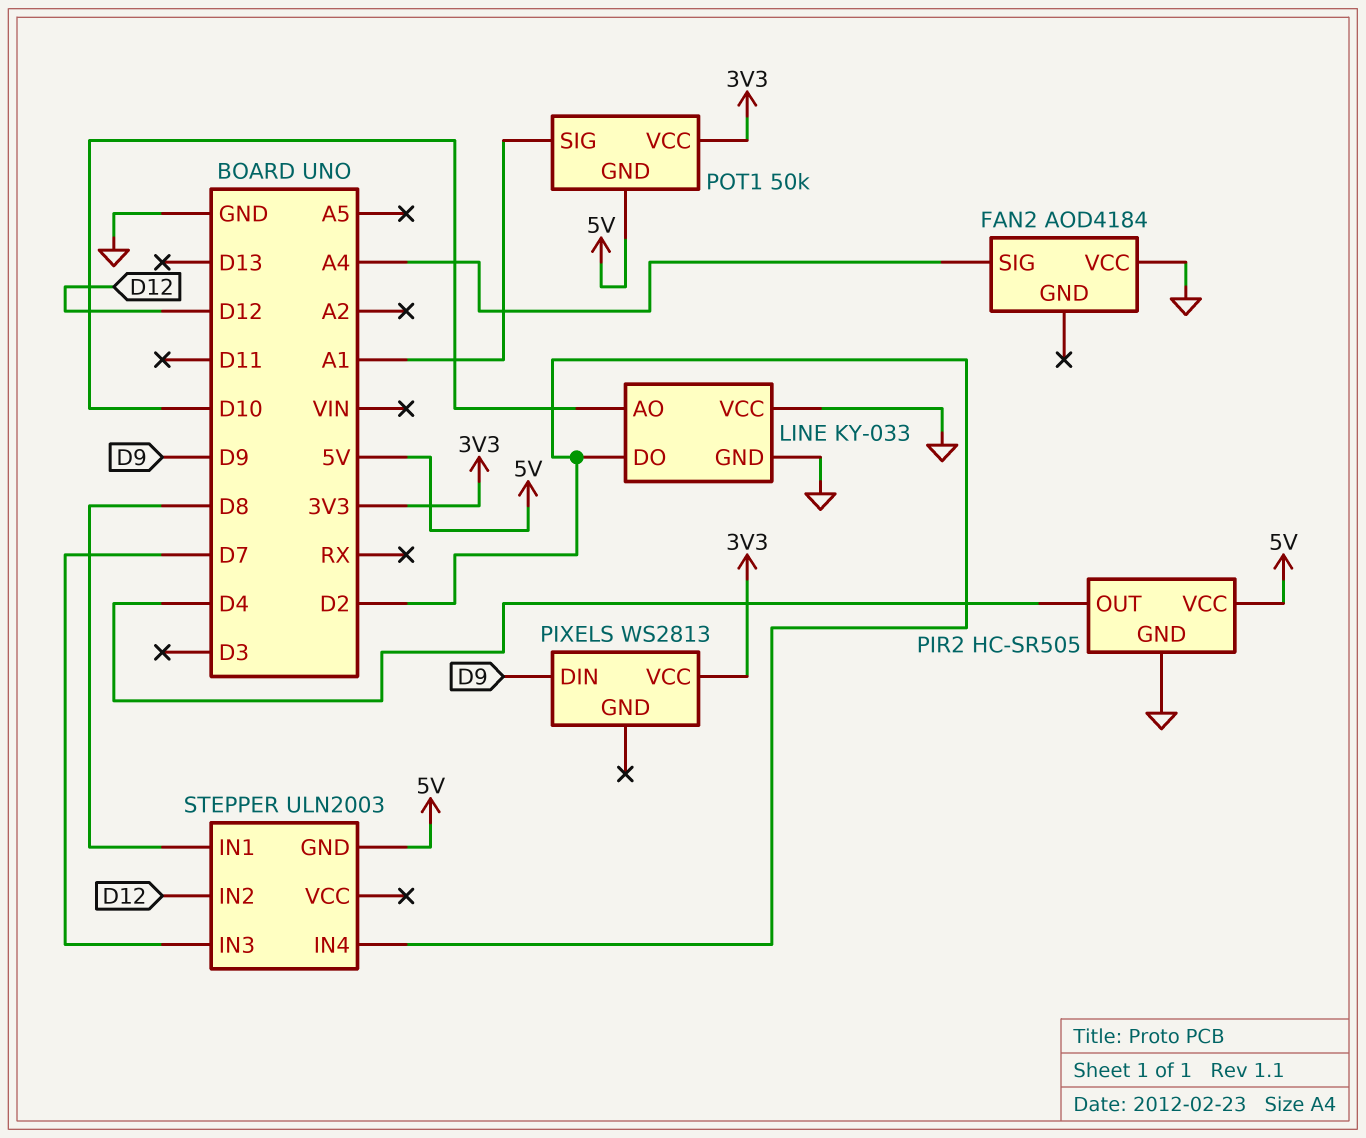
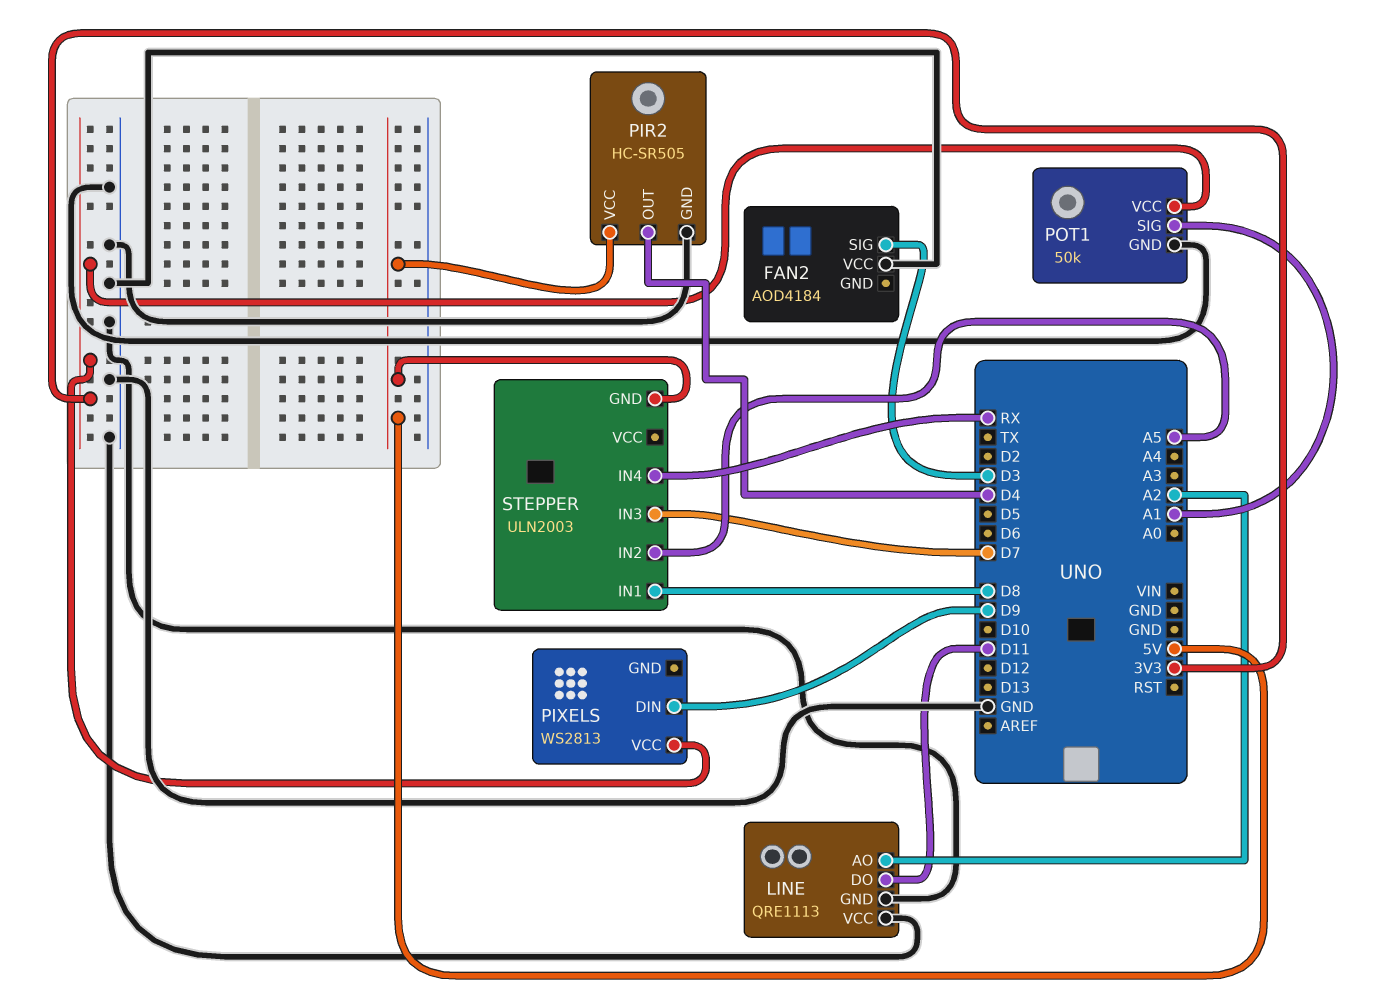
FAN2 pin SIG: A4 -> D3
LINE: KY-033 -> QRE1113
LINE pin AO: D10 -> A2
LINE pin DO: D2 -> D11
POT1 pin GND: 5V -> GND
STEPPER pin IN2: D12 -> A5
STEPPER pin IN4: D2 -> RX

